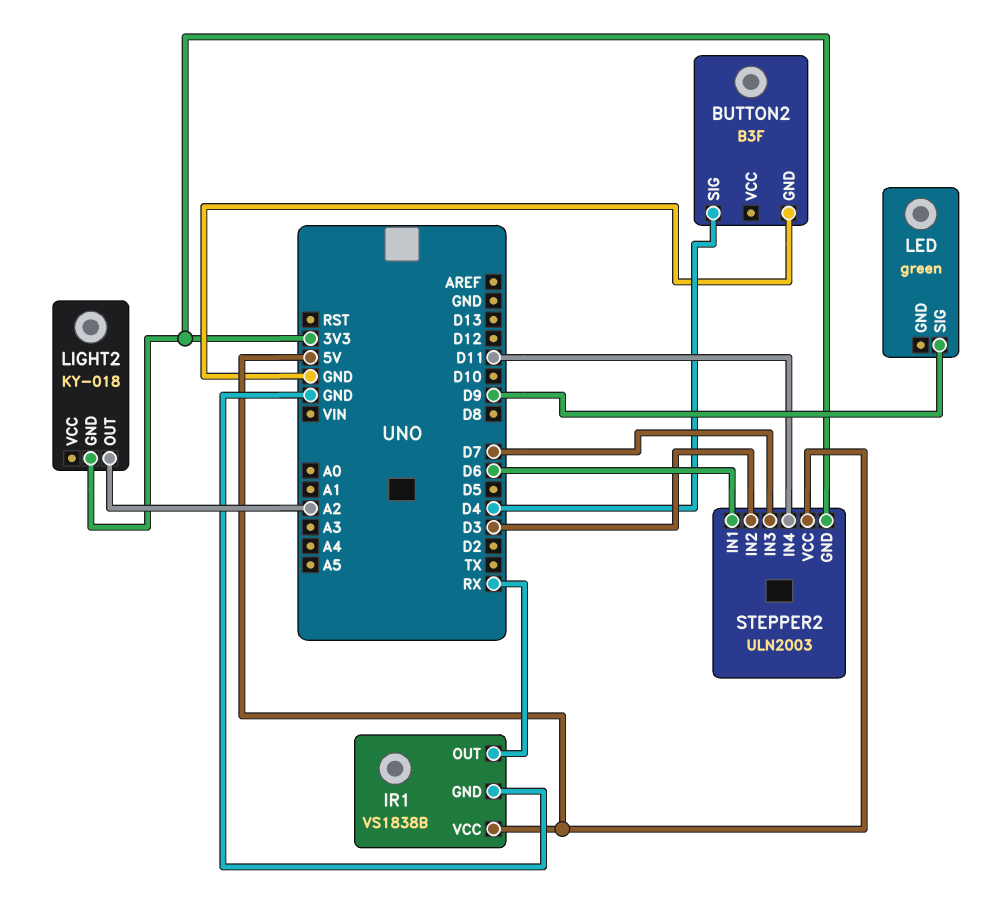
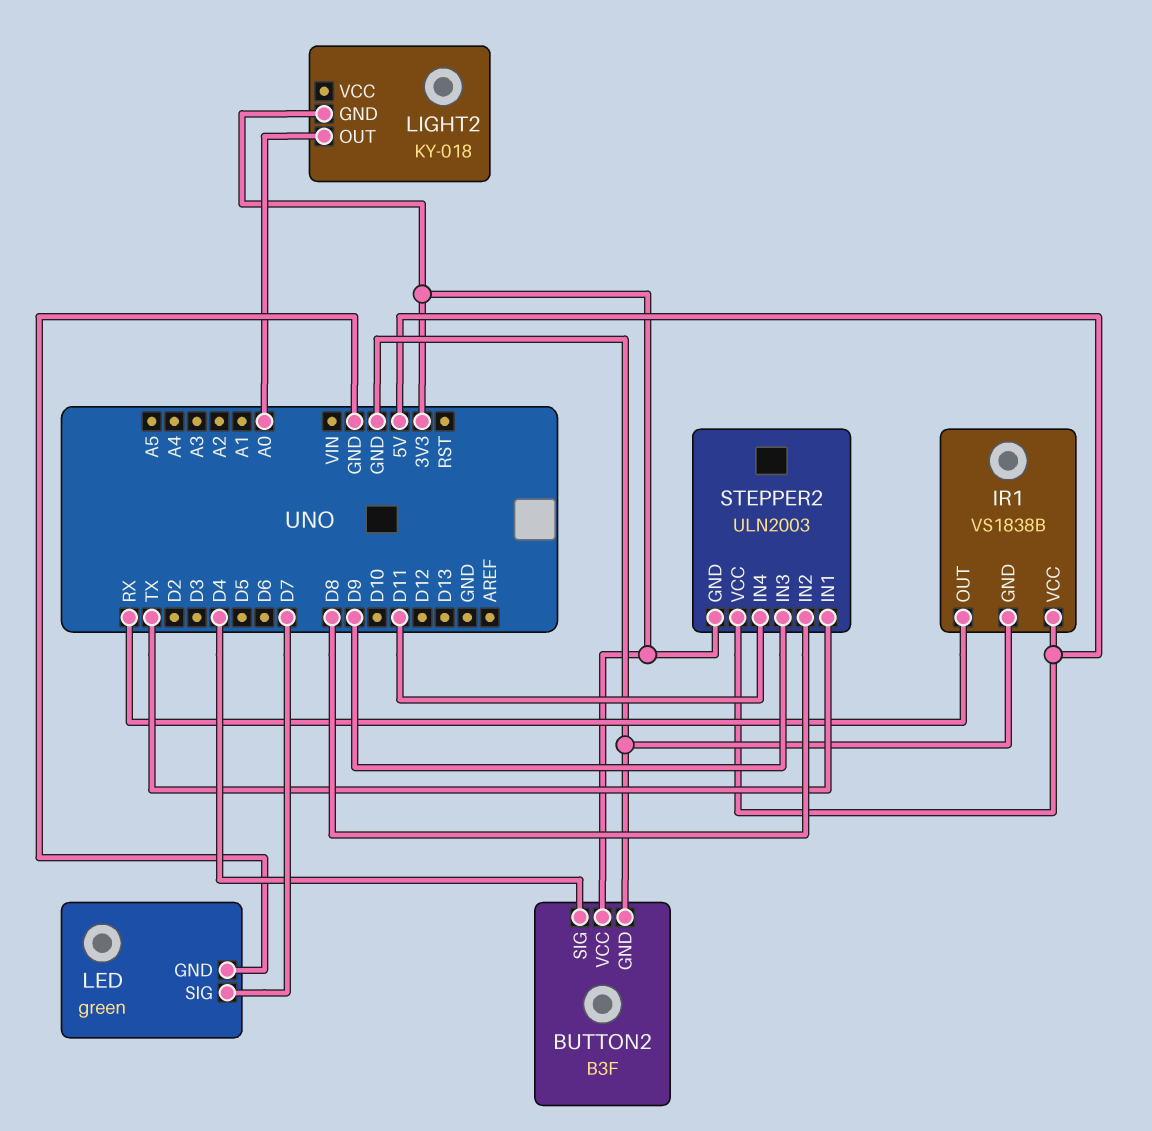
BUTTON2 pin VCC: none -> 3V3
LED pin GND: none -> GND
LED pin SIG: D9 -> D7
LIGHT2 pin OUT: A2 -> A0
STEPPER2 pin IN1: D6 -> TX
STEPPER2 pin IN2: D3 -> D8
STEPPER2 pin IN3: D7 -> D9

